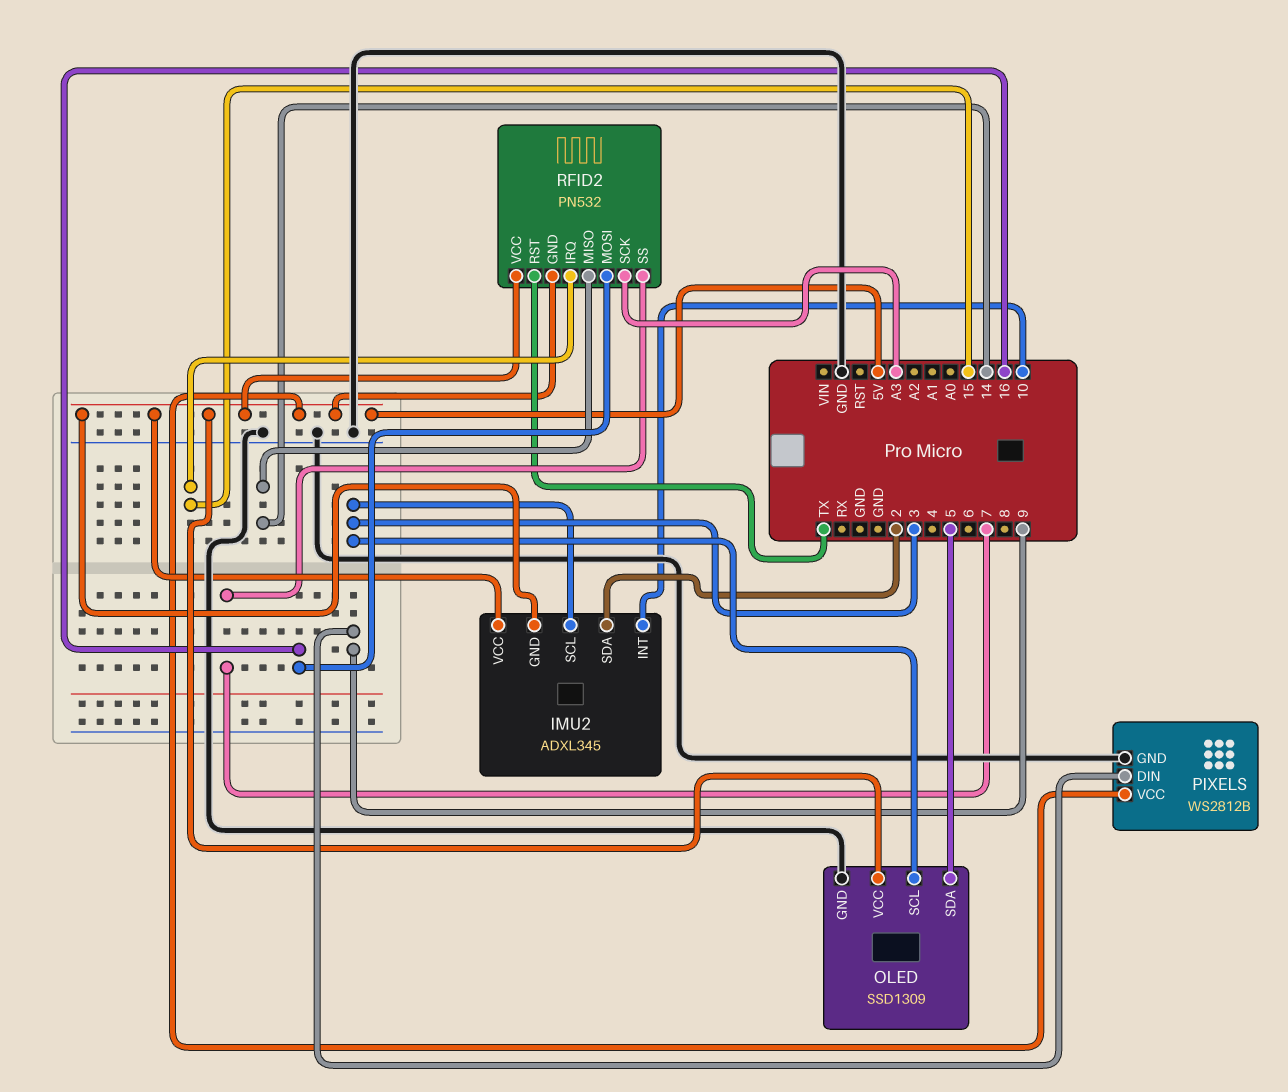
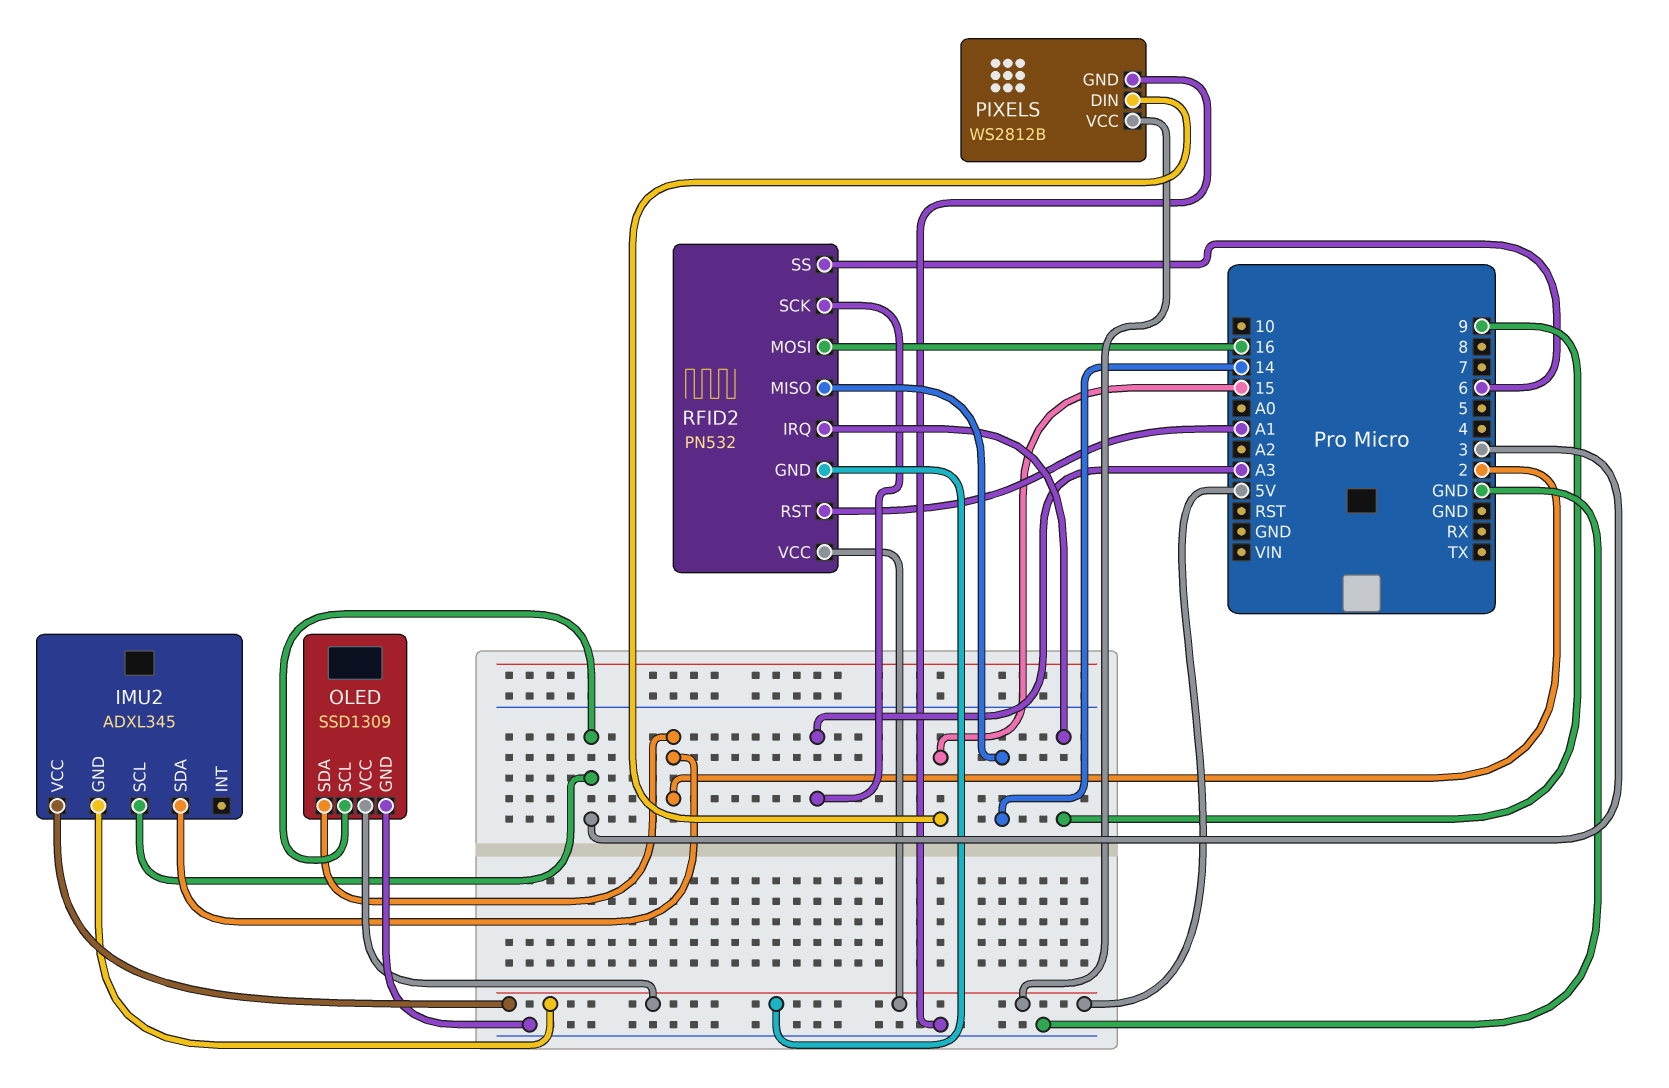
IMU2 pin INT: 10 -> none
OLED pin SDA: 5 -> 2
PIXELS pin DIN: 9 -> 15
RFID2 pin IRQ: 15 -> 9
RFID2 pin RST: TX -> A1
RFID2 pin SS: 7 -> 6

